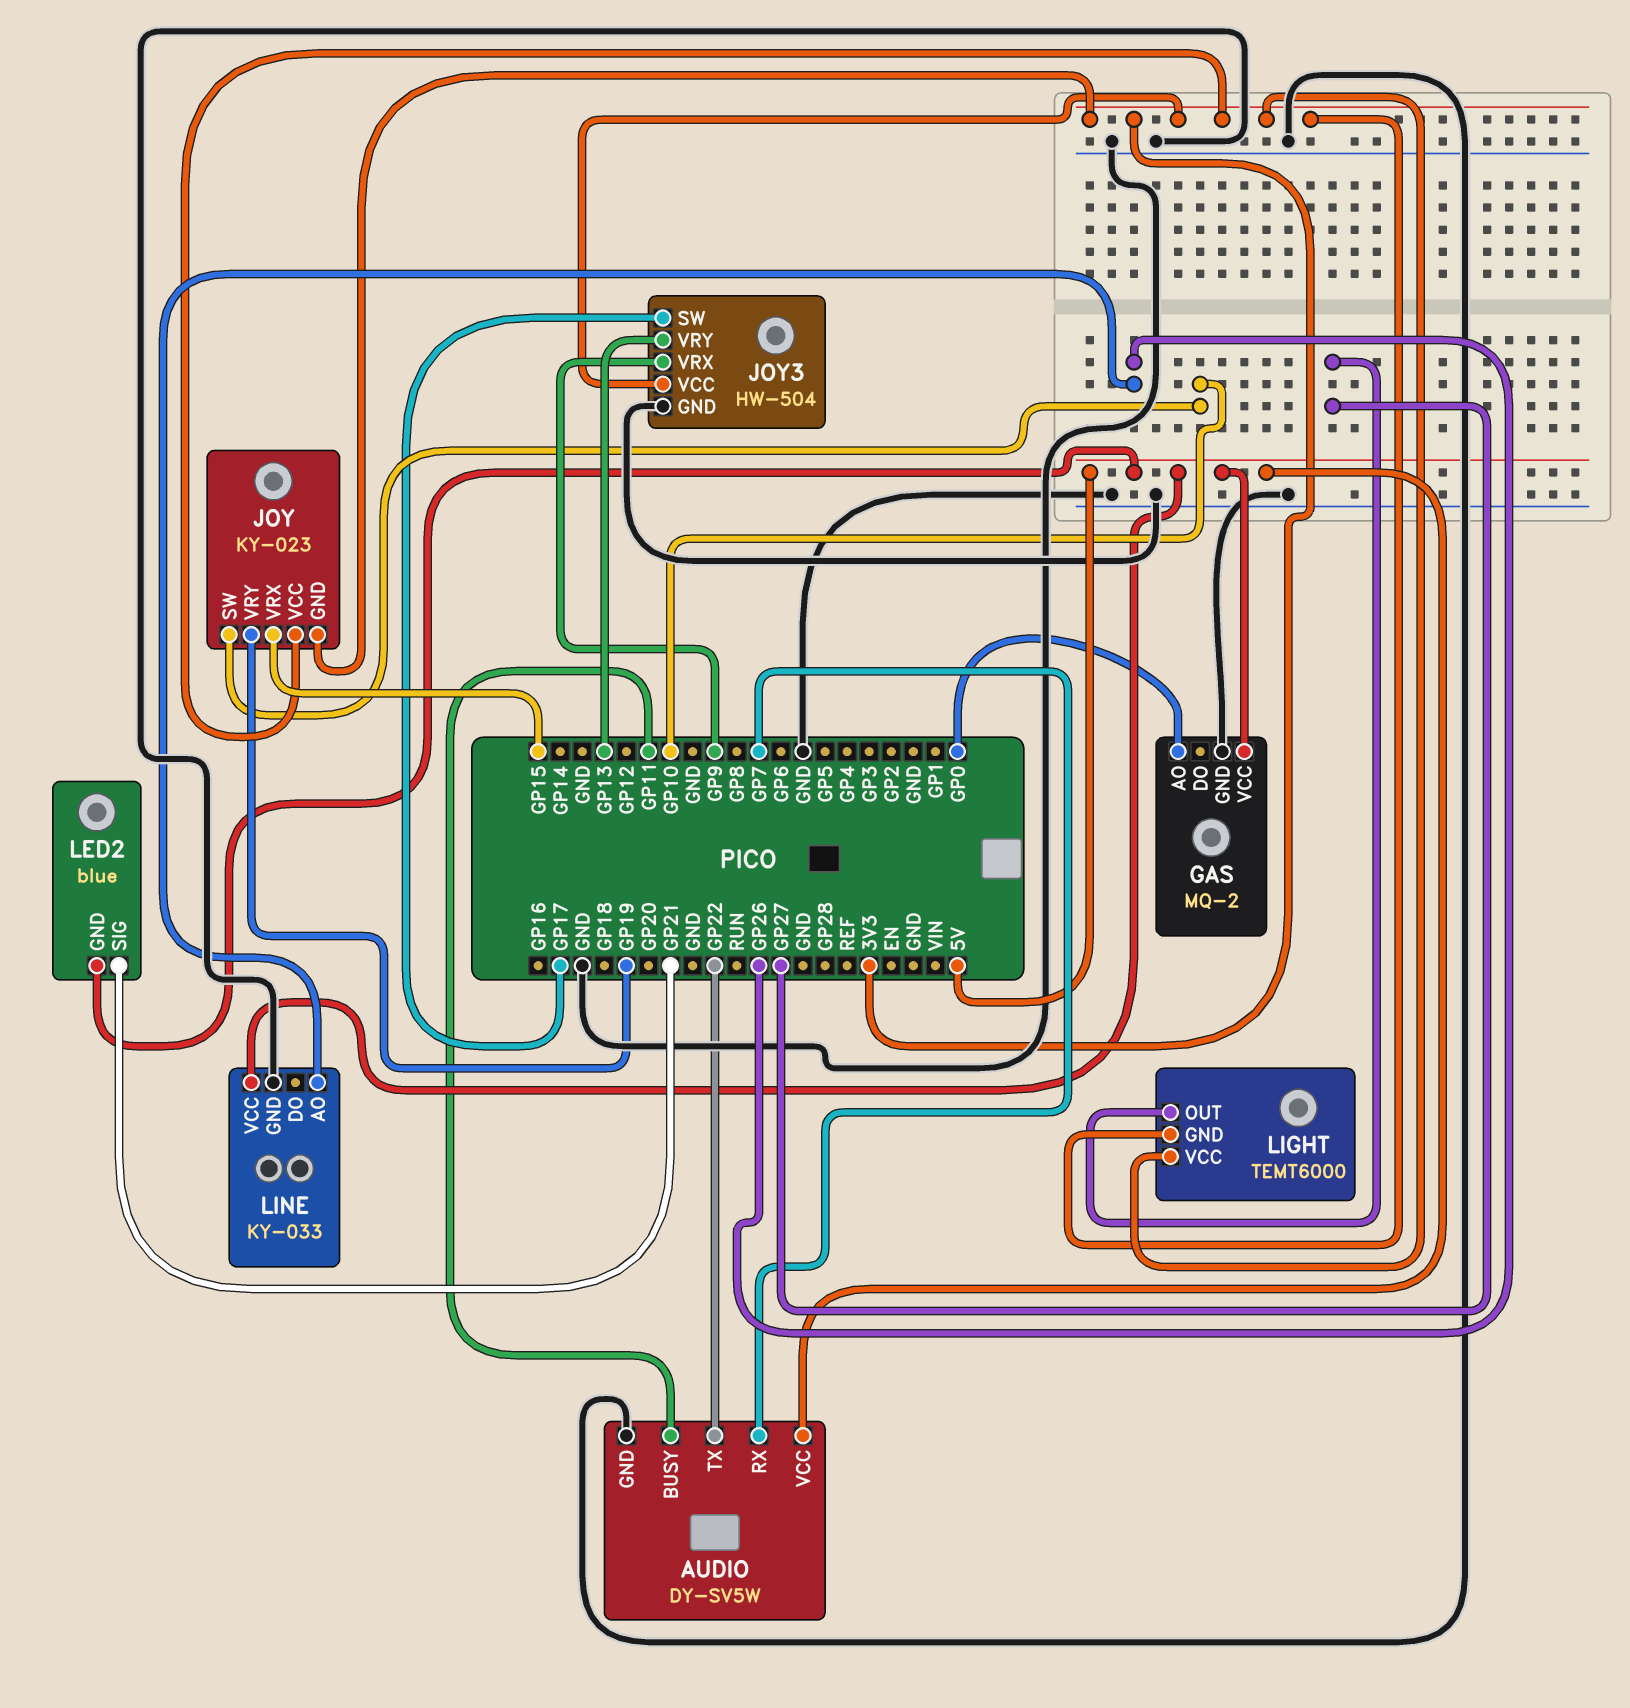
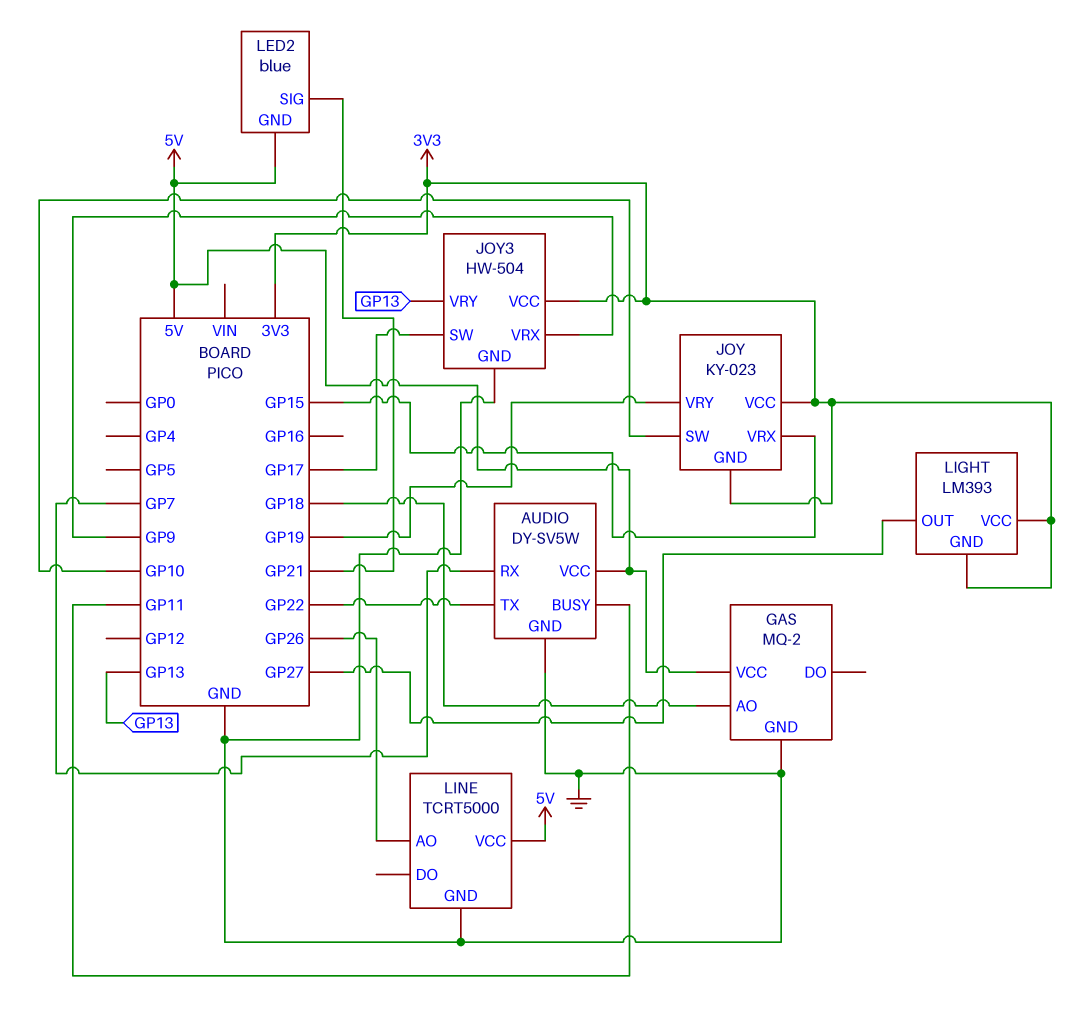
GAS pin AO: GP0 -> GP18
LIGHT: TEMT6000 -> LM393
LINE: KY-033 -> TCRT5000

